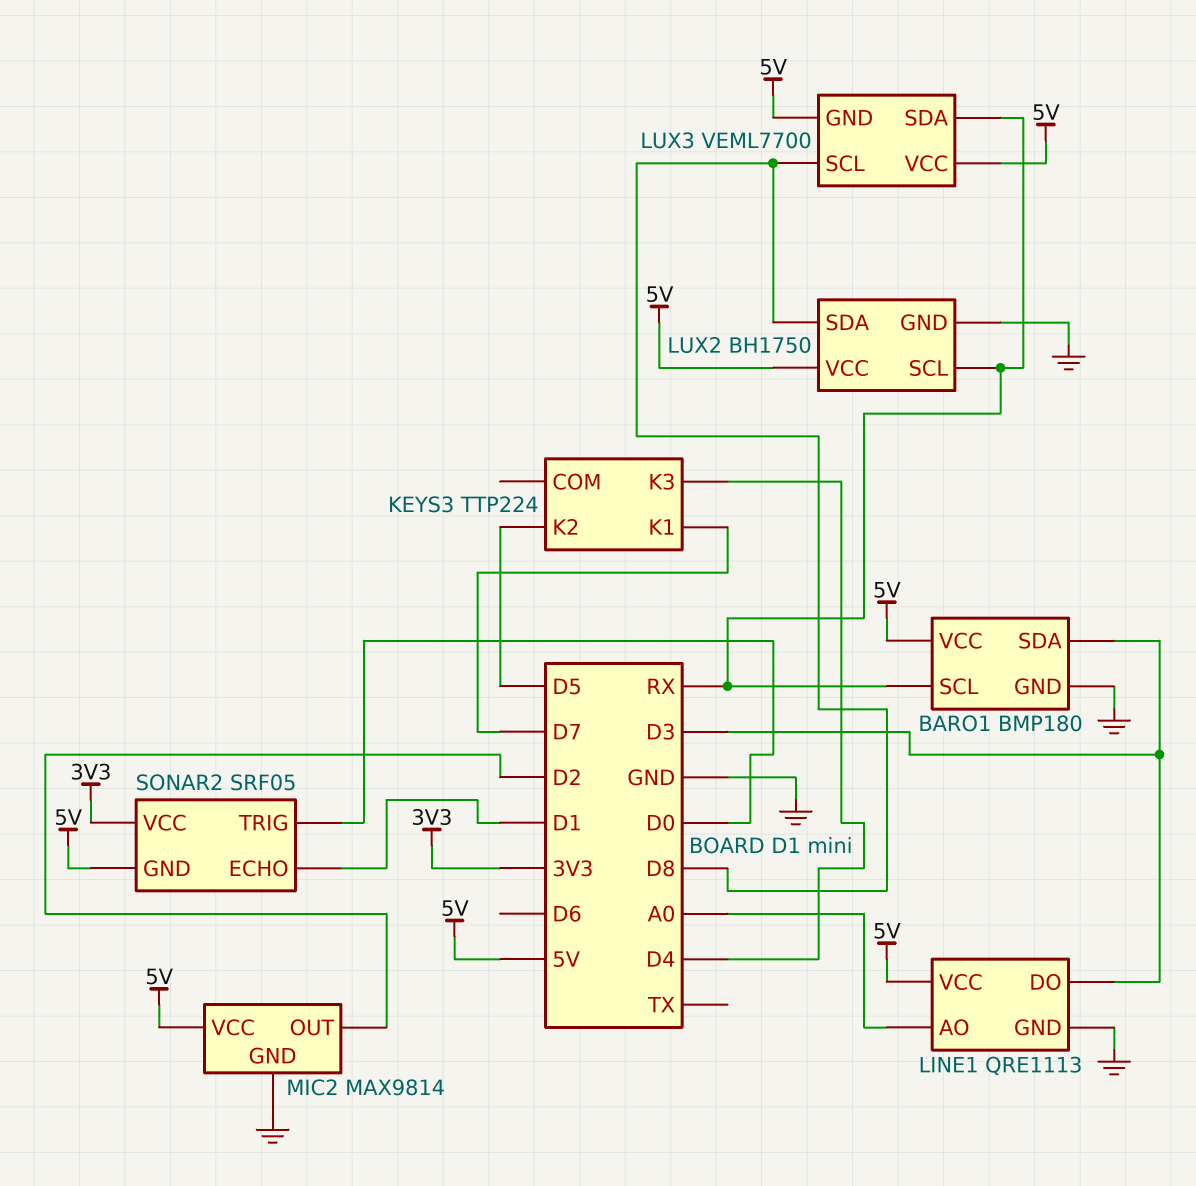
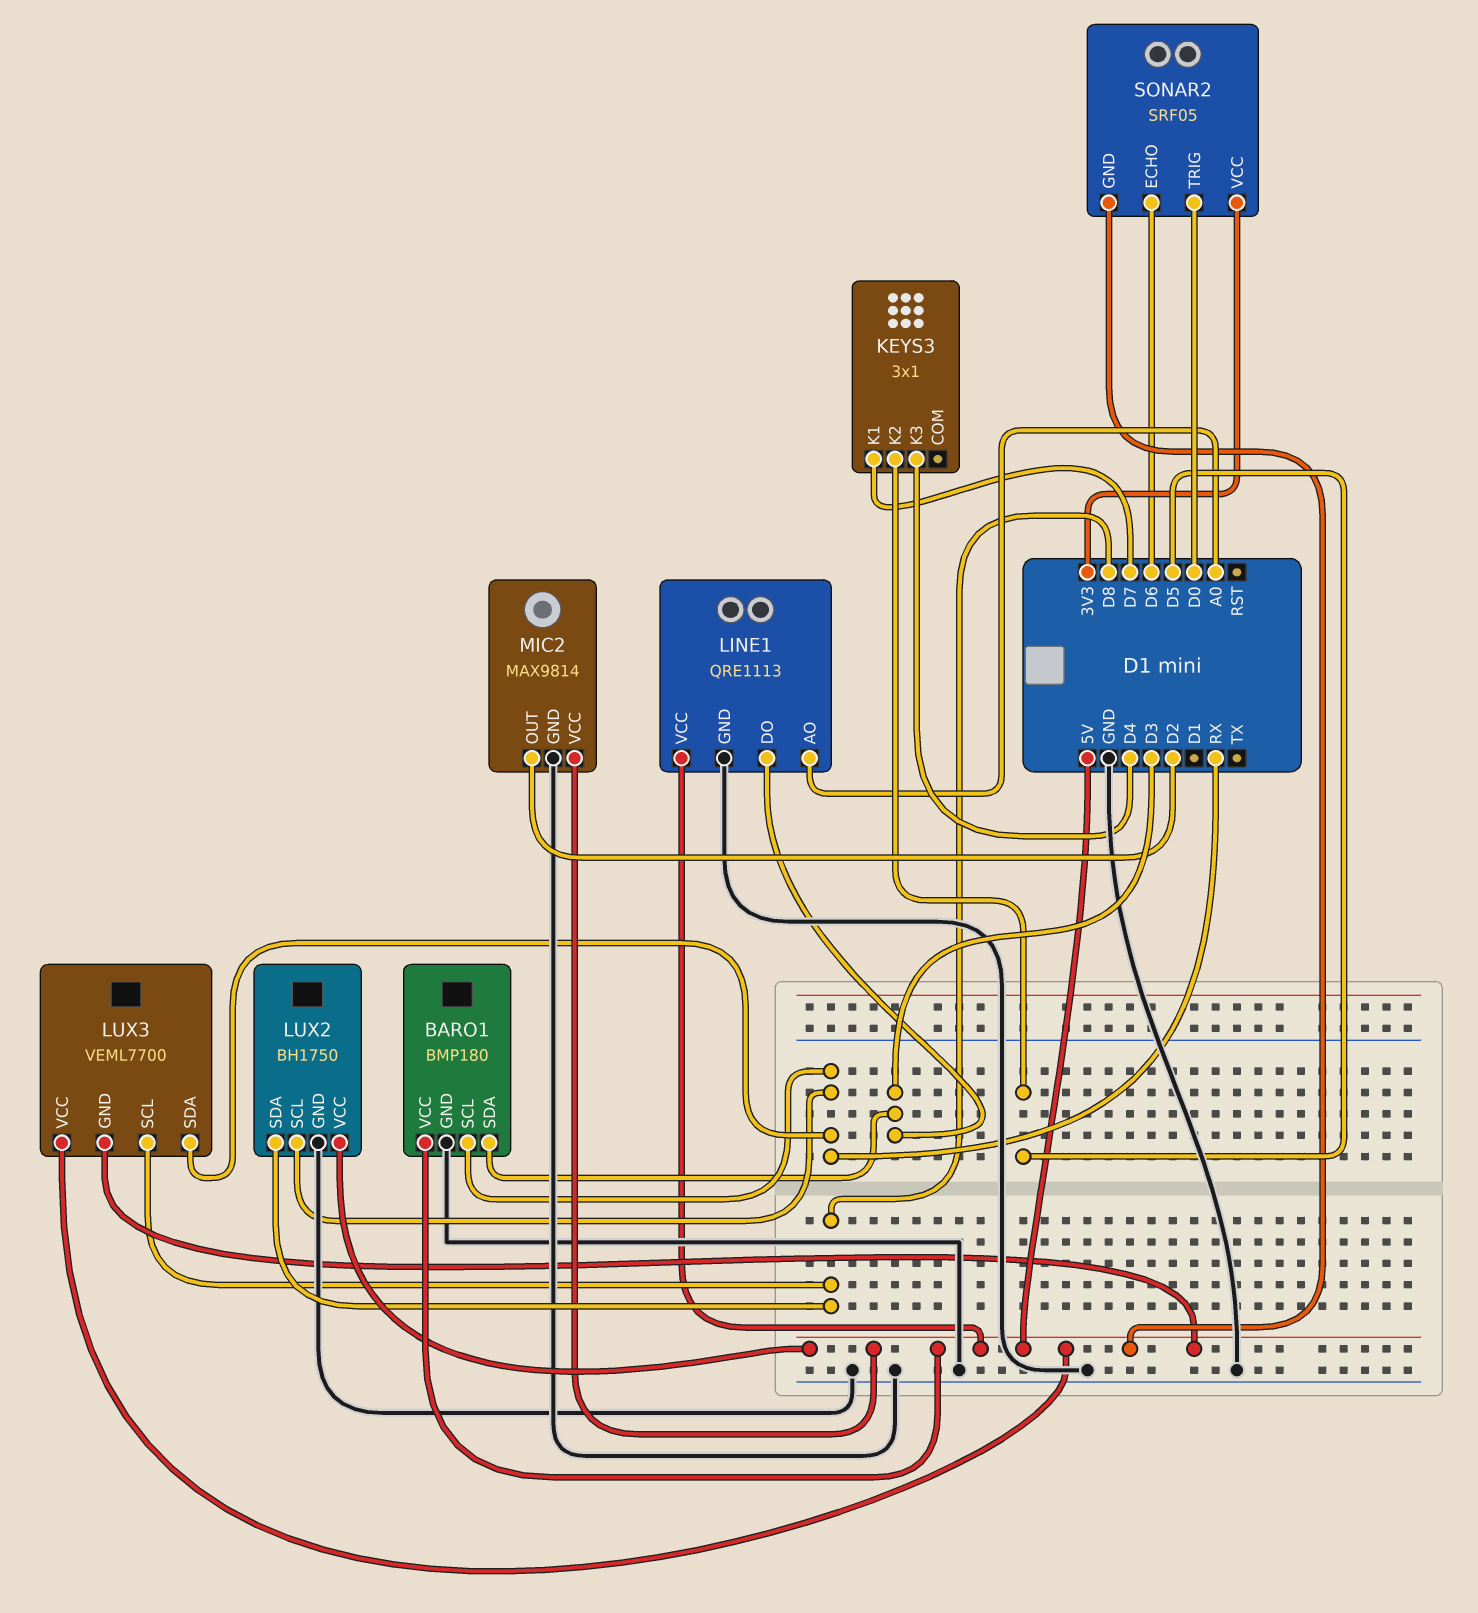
KEYS3: TTP224 -> 3x1
SONAR2 pin ECHO: D1 -> D6

